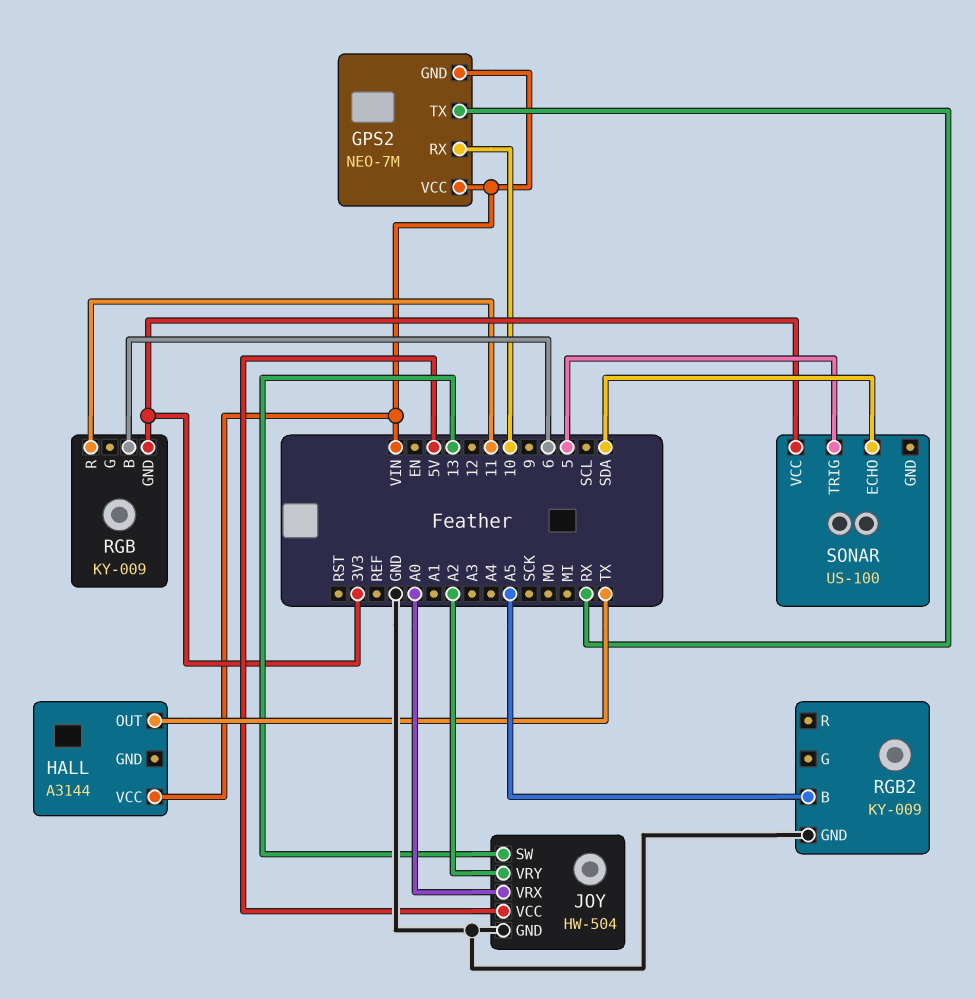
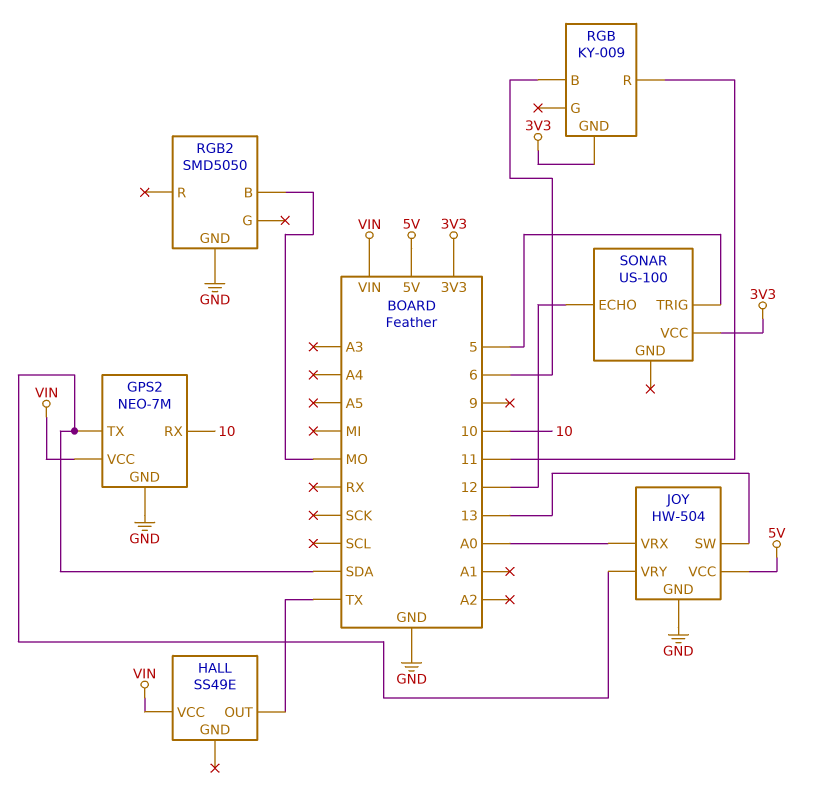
GPS2 pin GND: VIN -> GND
GPS2 pin TX: RX -> SDA
HALL: A3144 -> SS49E
JOY pin VRY: A2 -> SDA
RGB2: KY-009 -> SMD5050
RGB2 pin B: A5 -> MO
SONAR pin ECHO: SDA -> 12

